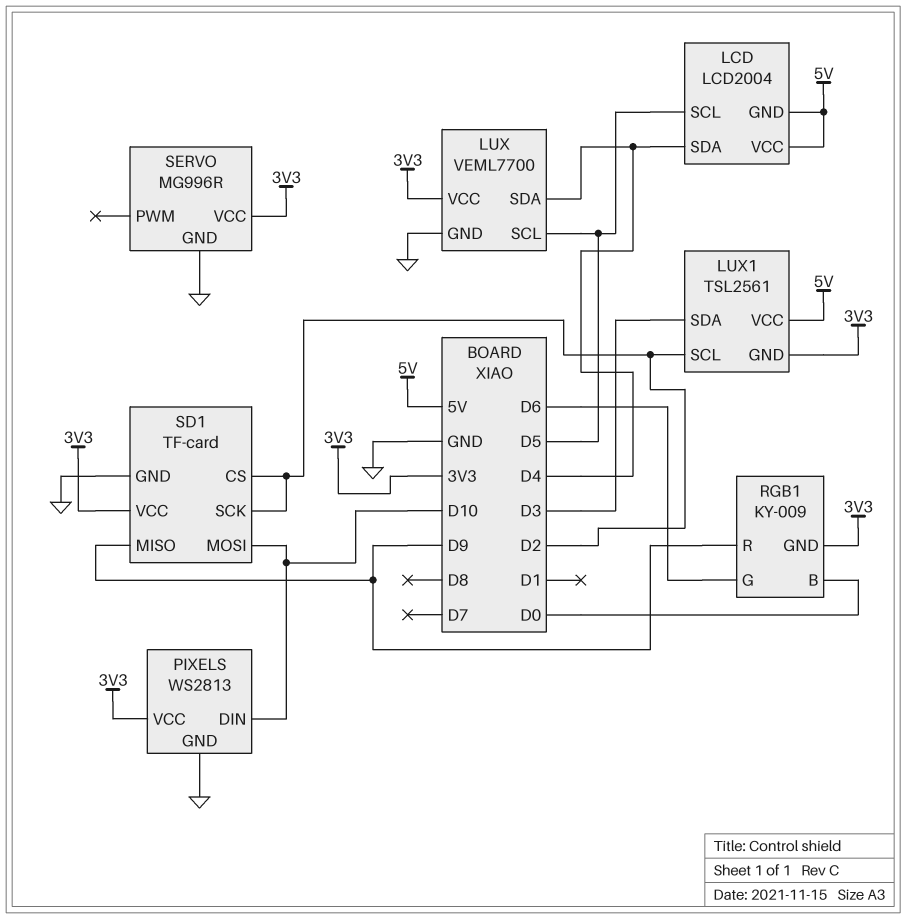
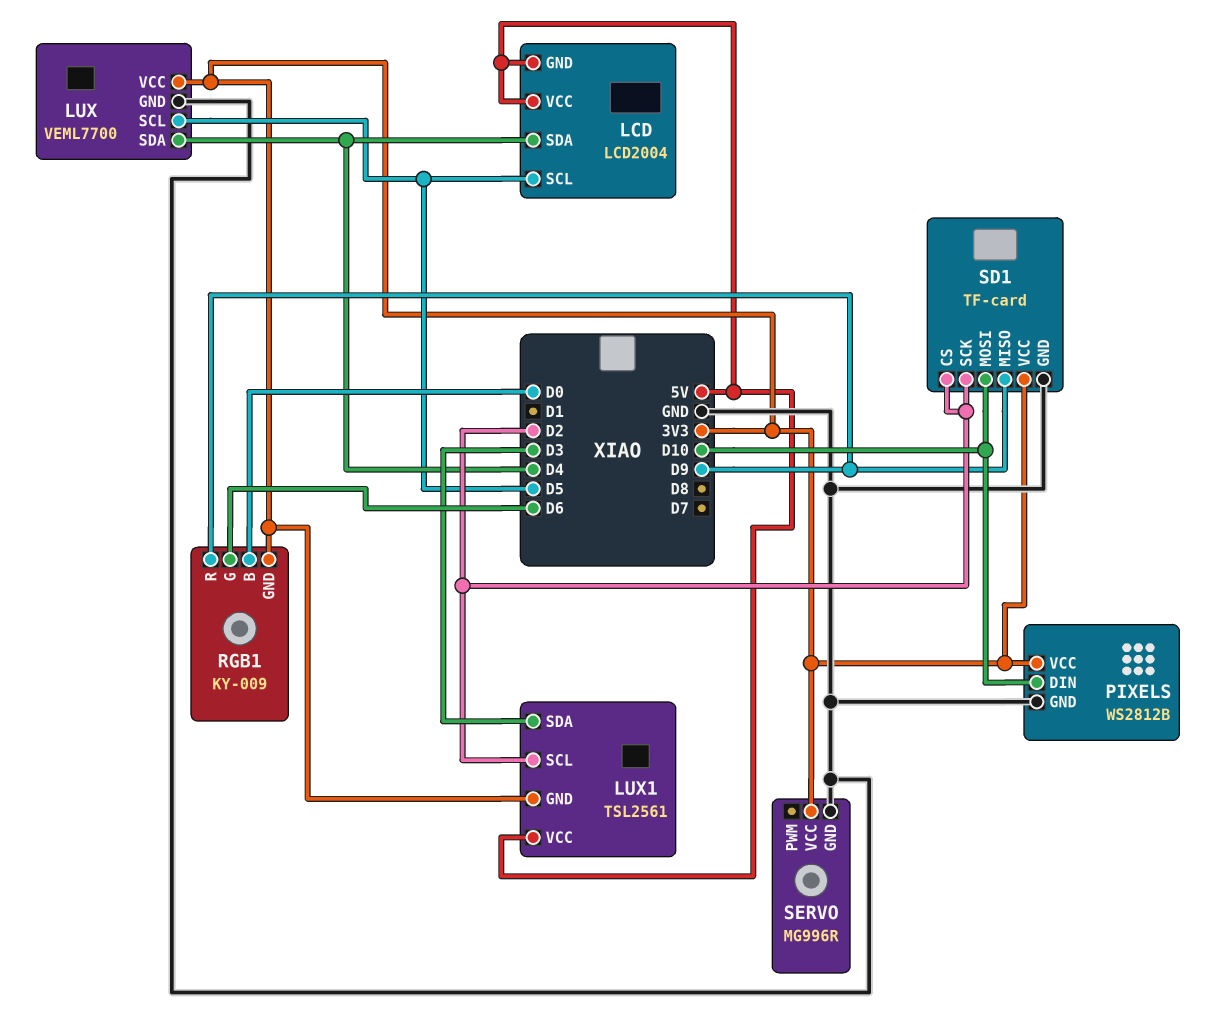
PIXELS: WS2813 -> WS2812B

